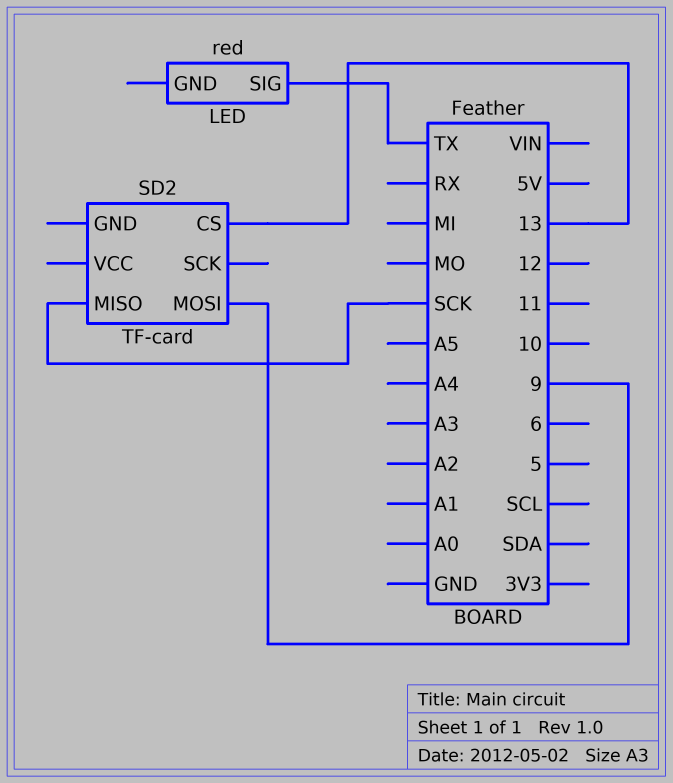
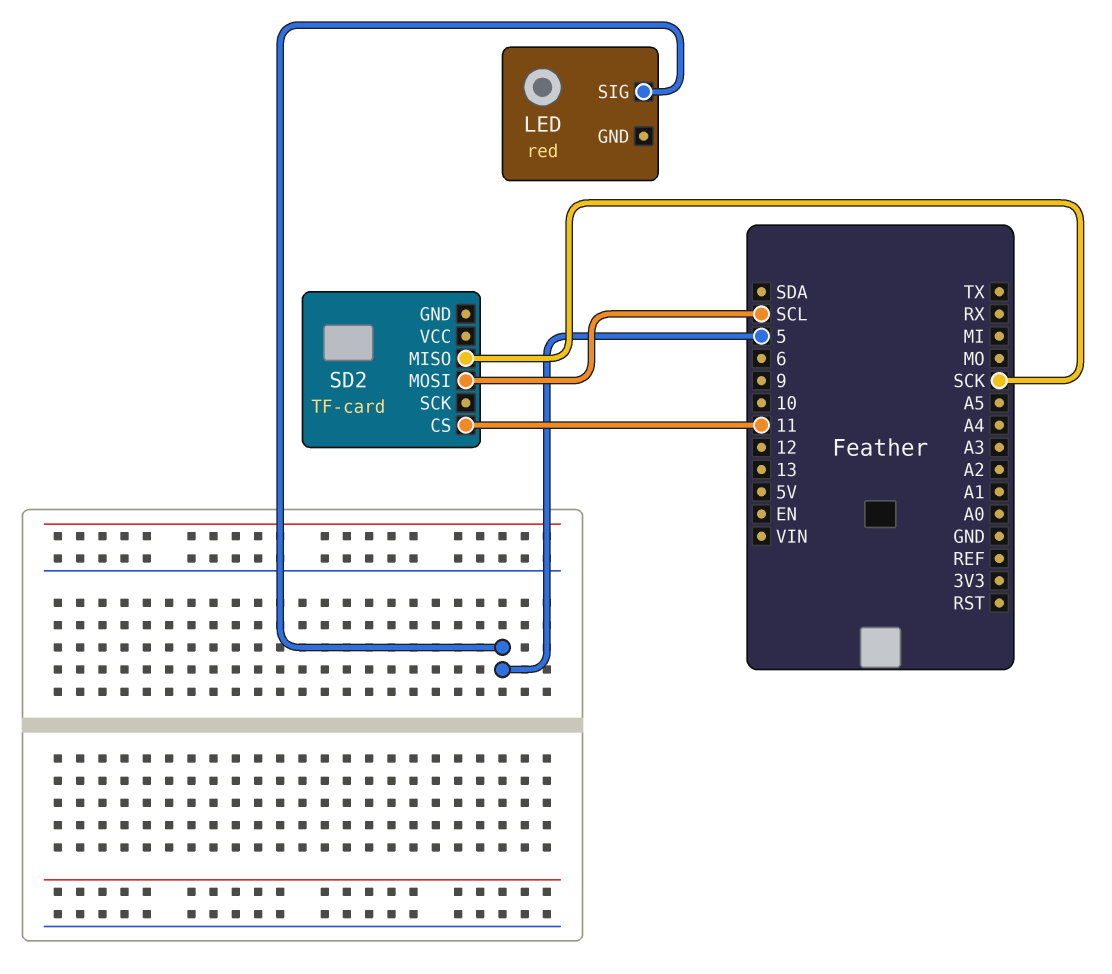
LED pin SIG: TX -> 5
SD2 pin CS: 13 -> 11
SD2 pin MOSI: 9 -> SCL

